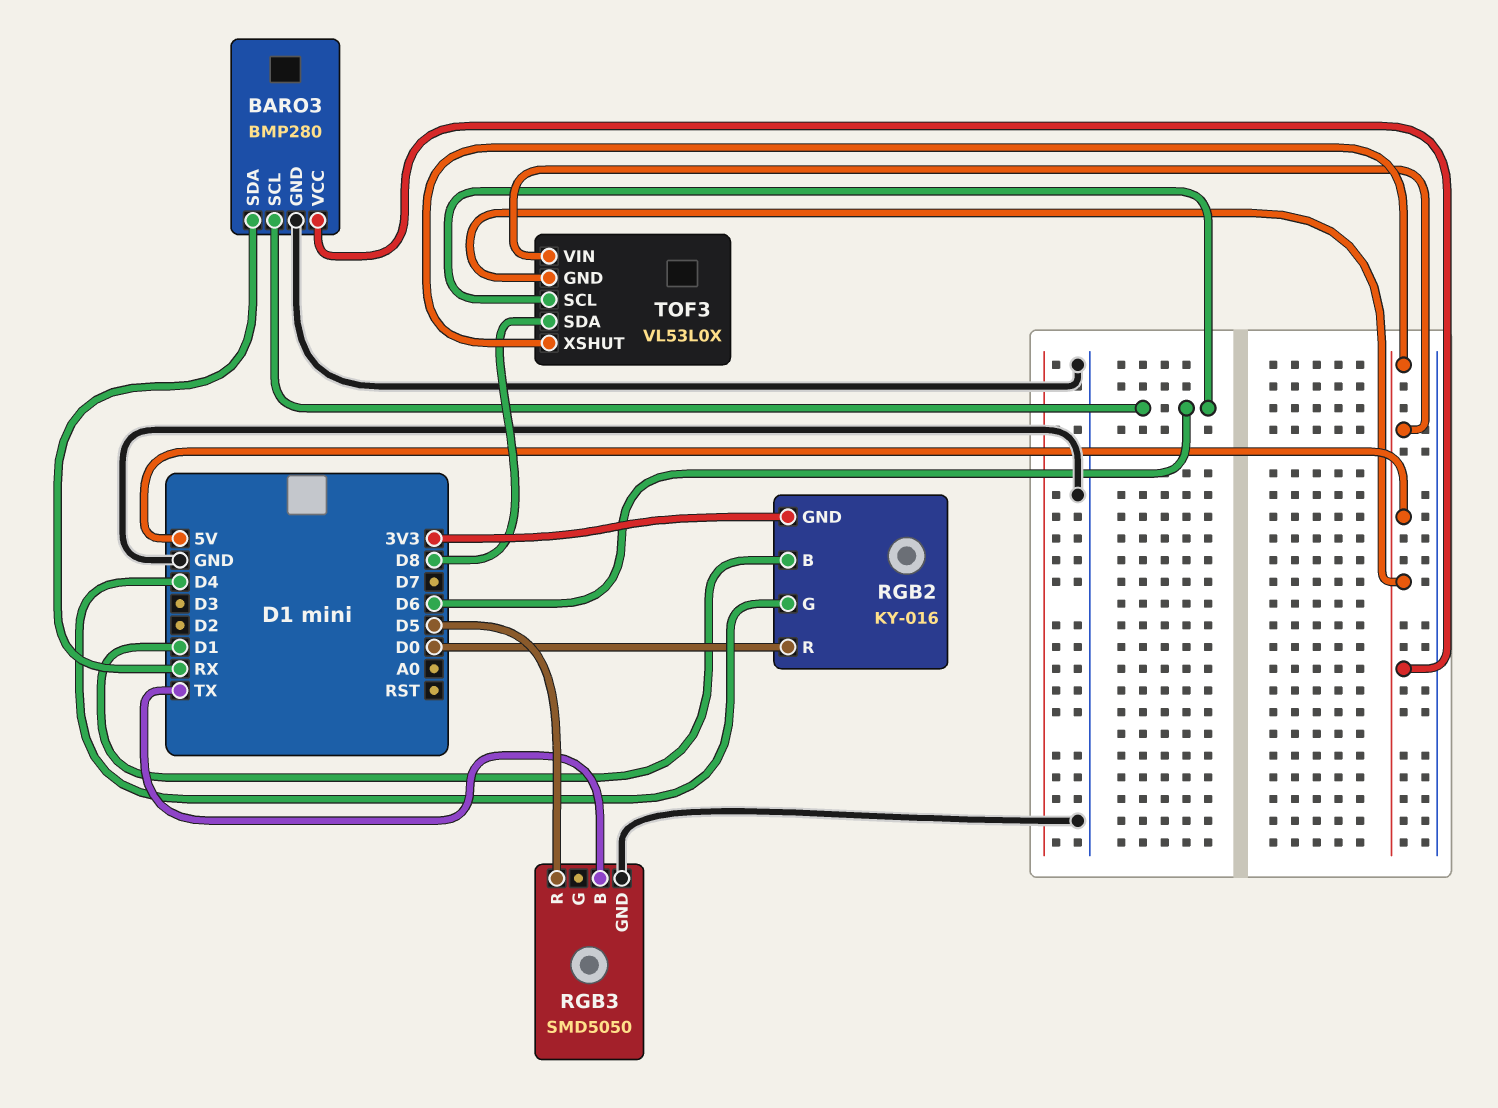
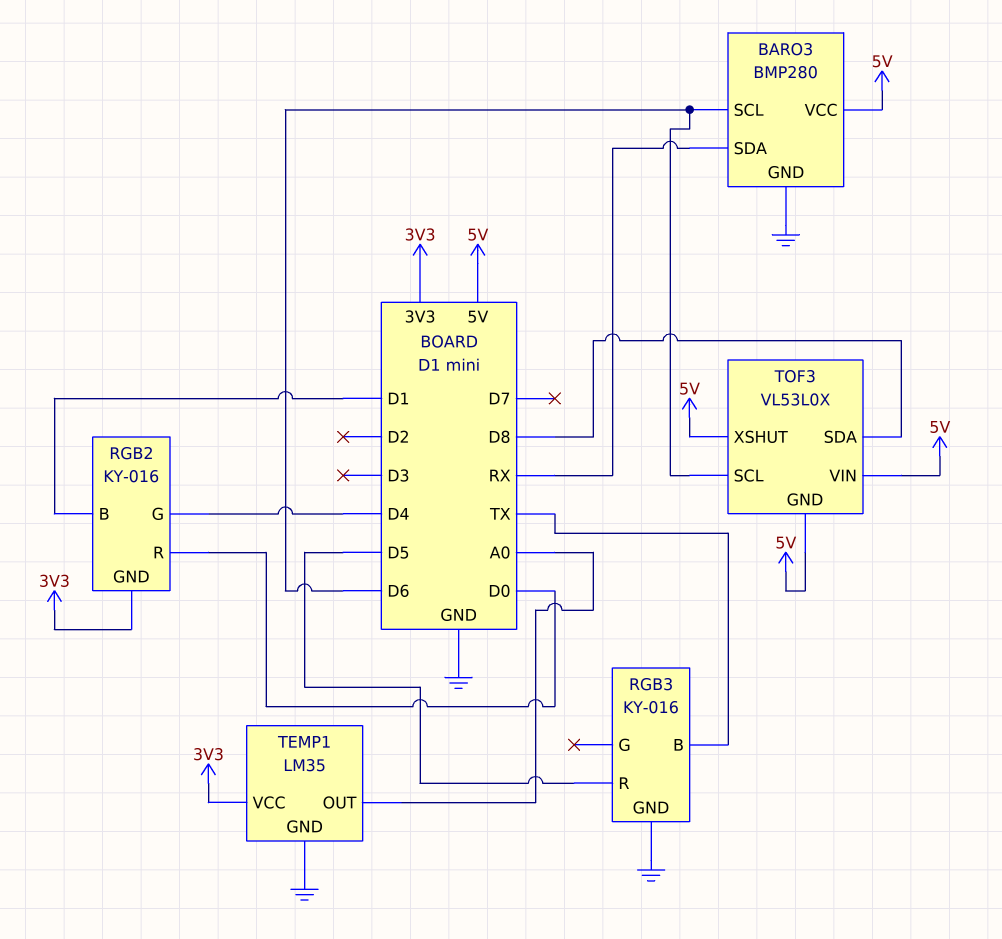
RGB3: SMD5050 -> KY-016
TEMP1: none -> LM35
TEMP1 pin GND: none -> GND
TEMP1 pin OUT: none -> A0
TEMP1 pin VCC: none -> 3V3

